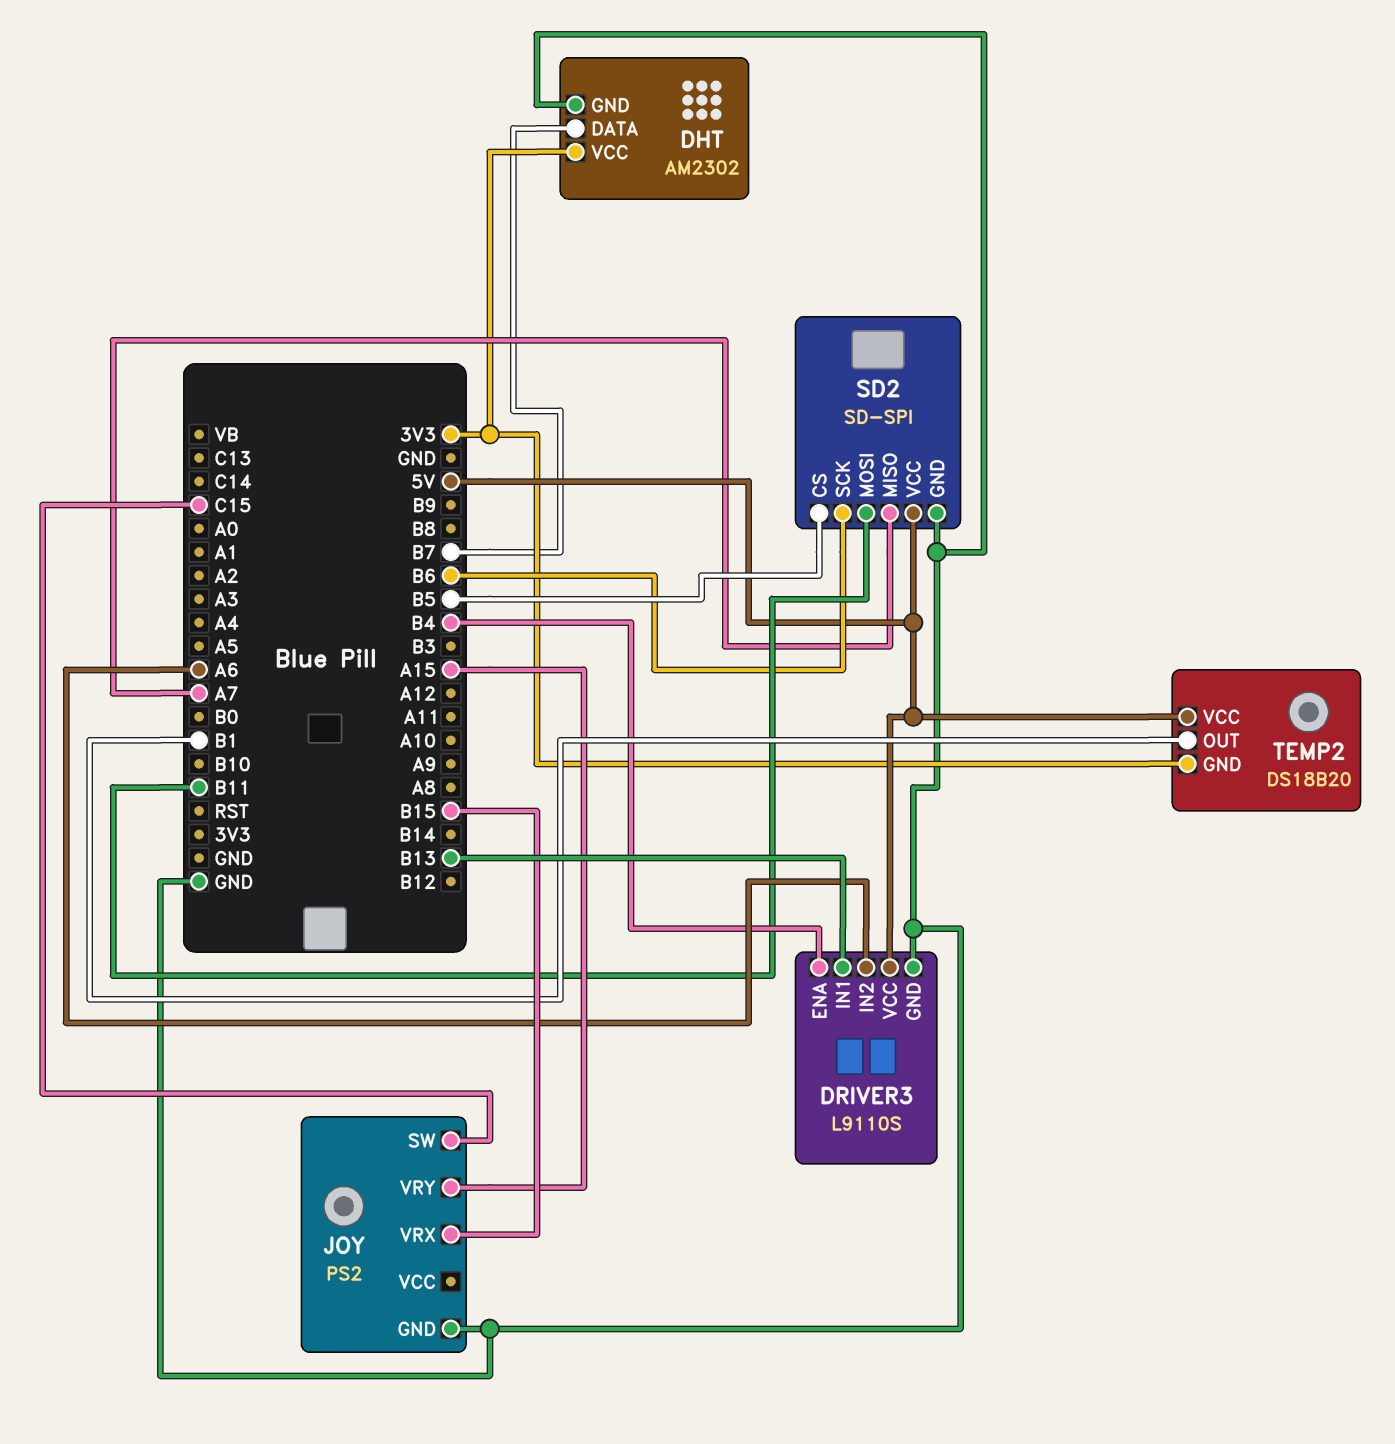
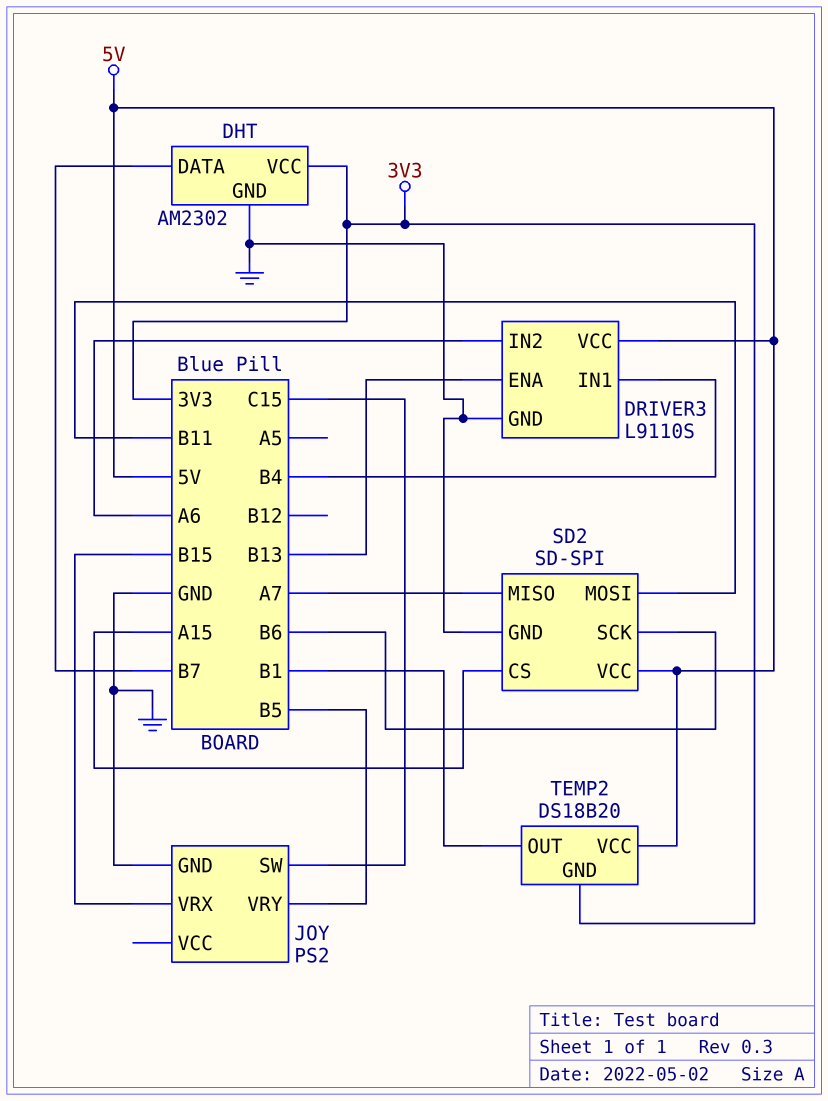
DRIVER3 pin ENA: B4 -> B13
DRIVER3 pin IN1: B13 -> B4
JOY pin VRY: A15 -> B5
SD2 pin CS: B5 -> A15

